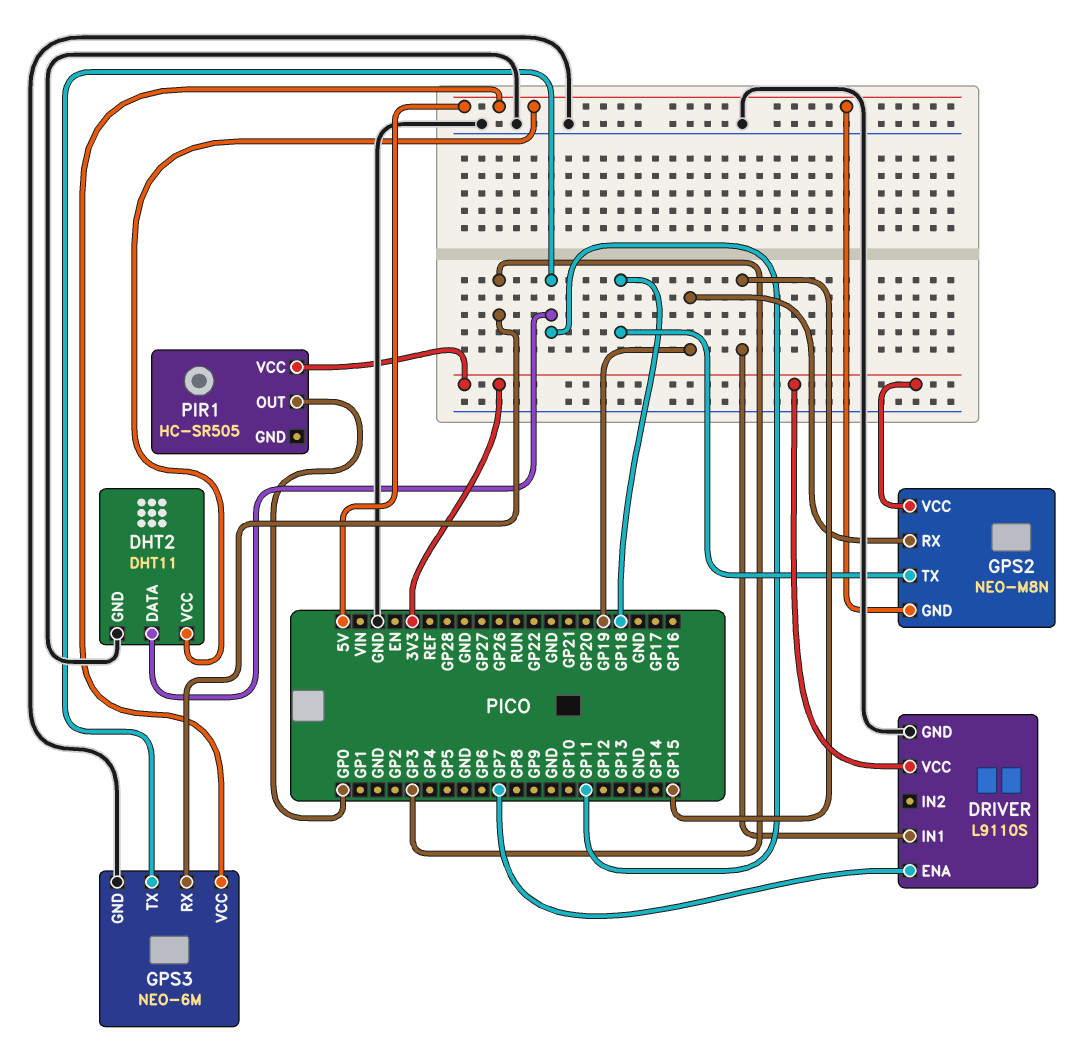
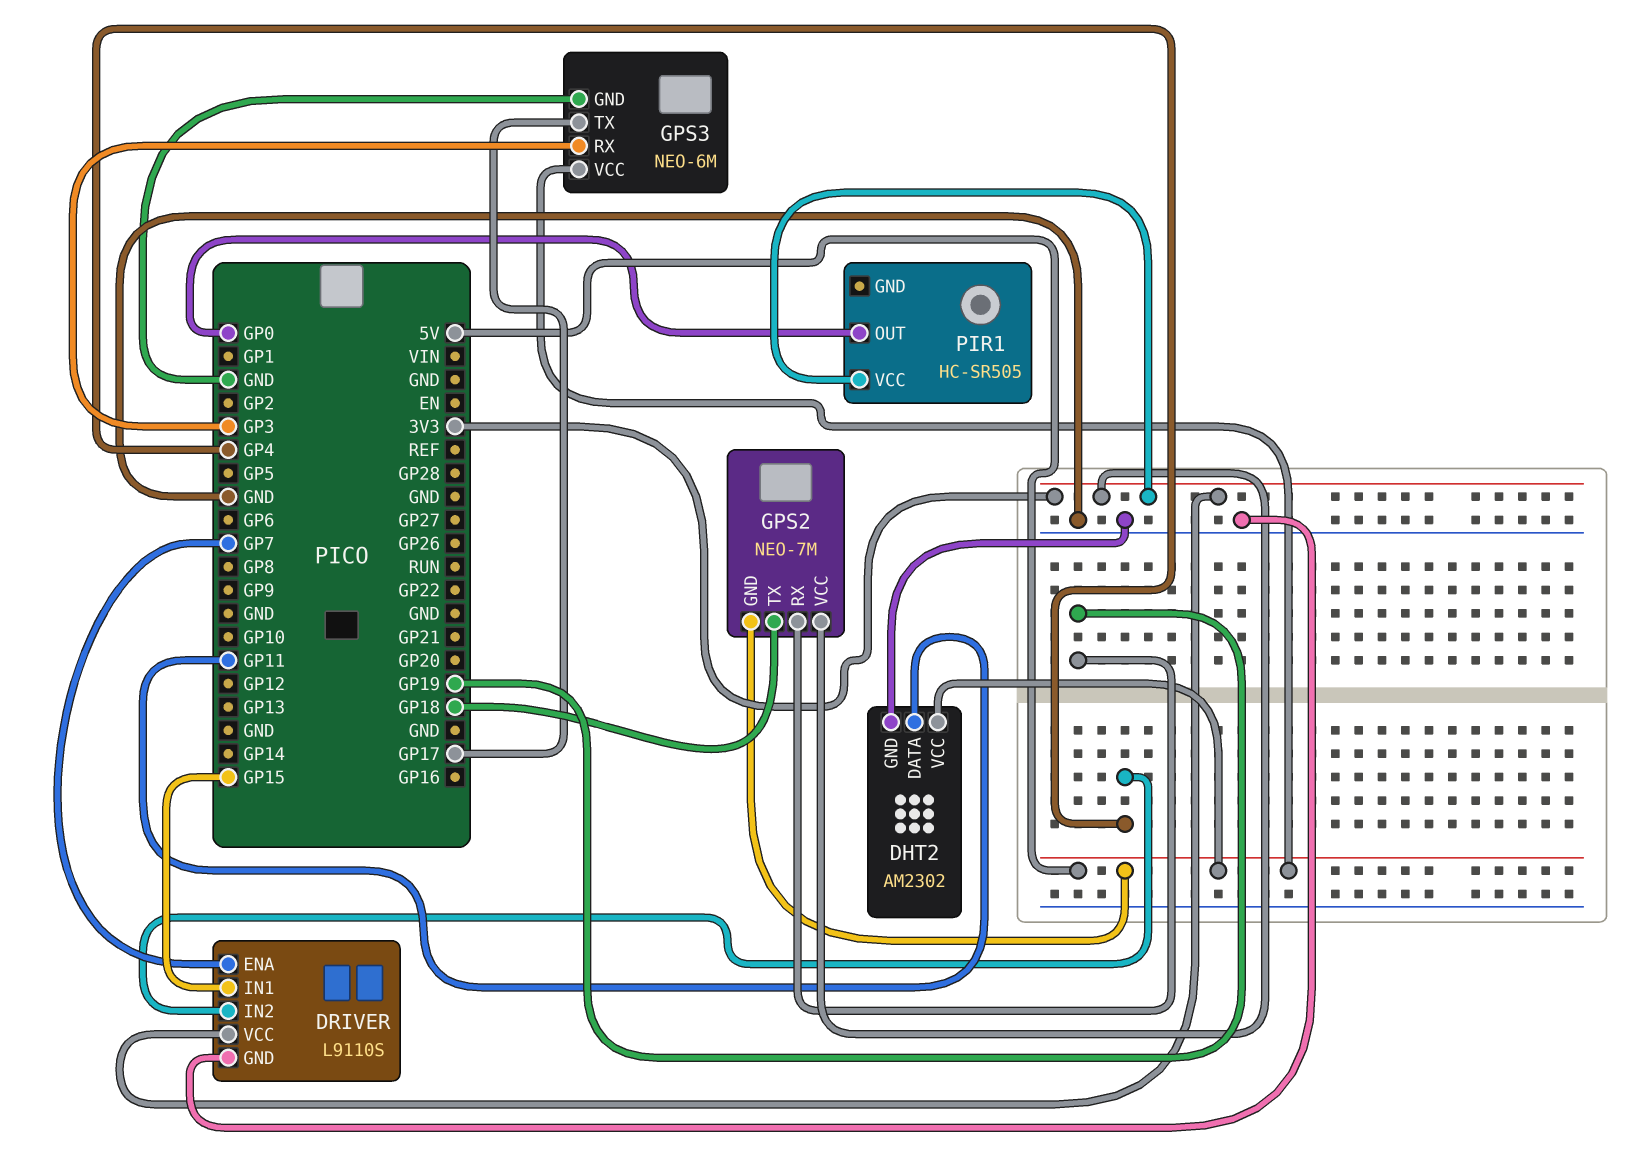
DHT2: DHT11 -> AM2302
DRIVER pin IN2: none -> GP4
GPS2: NEO-M8N -> NEO-7M
GPS3 pin TX: GP11 -> GP17

